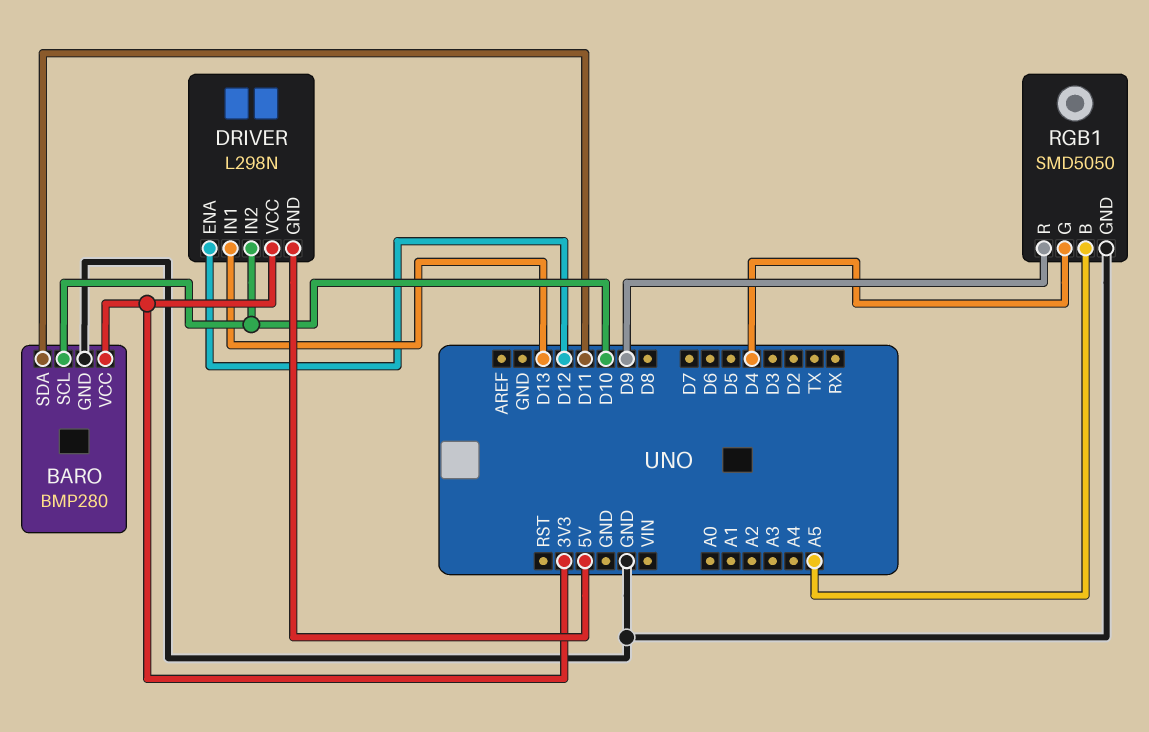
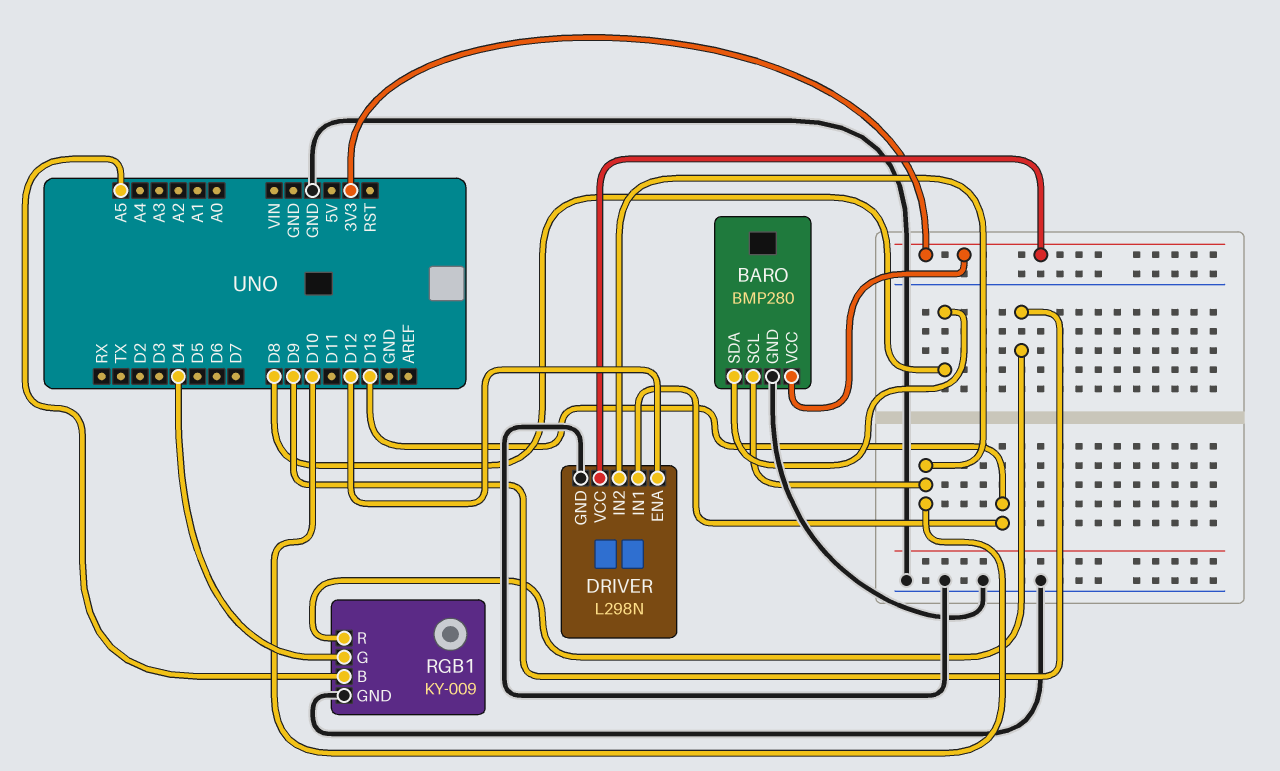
BARO pin SDA: D11 -> D8
DRIVER pin GND: 5V -> GND
RGB1: SMD5050 -> KY-009

